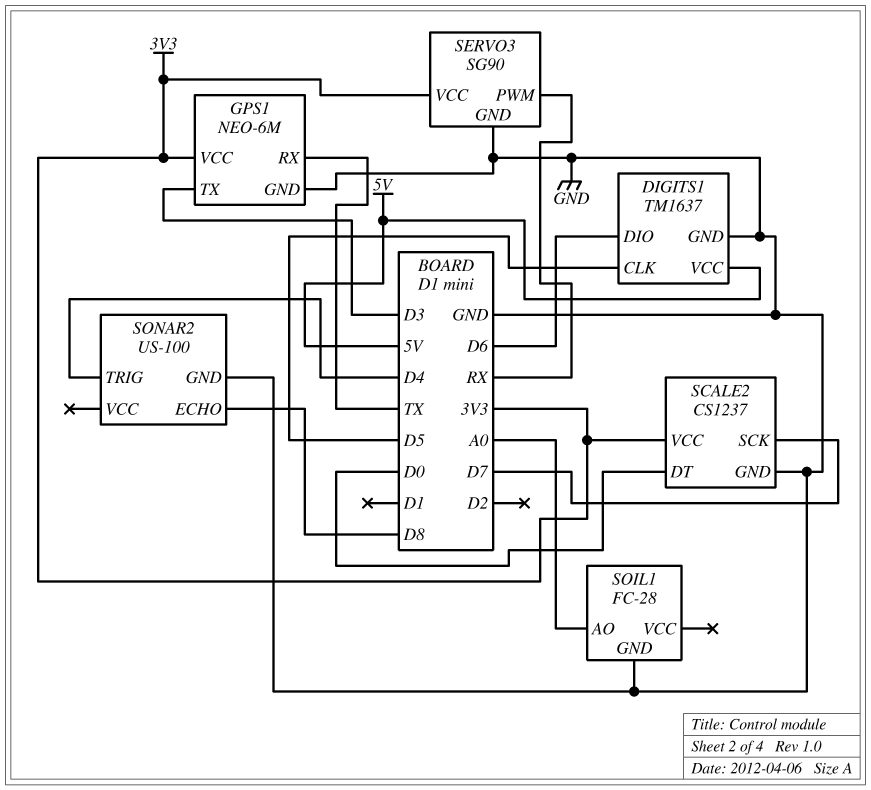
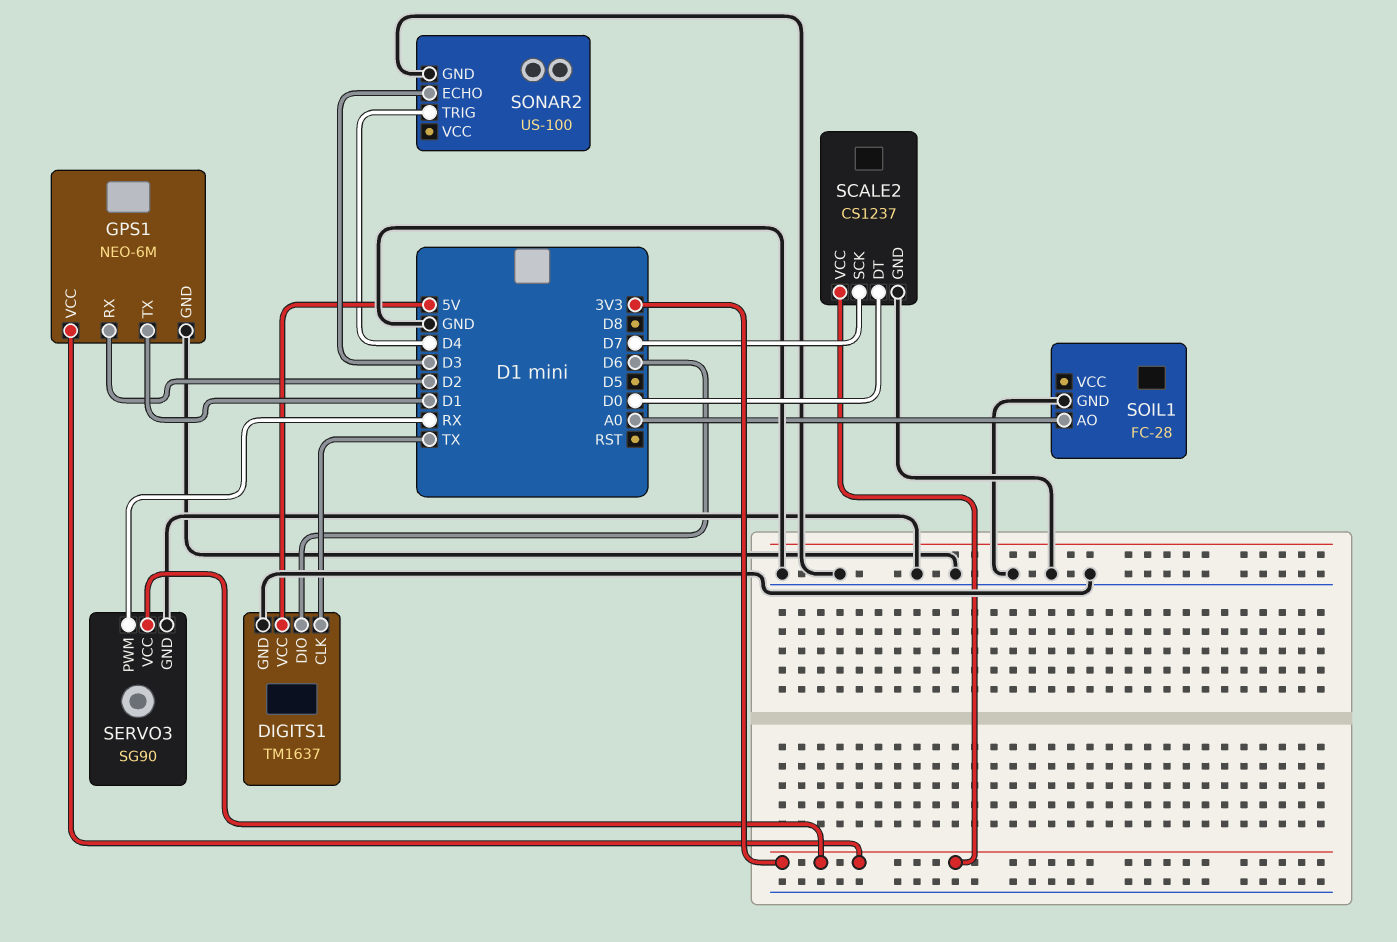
DIGITS1 pin CLK: D5 -> TX
GPS1 pin RX: TX -> D2
GPS1 pin TX: D3 -> D1
SONAR2 pin ECHO: D8 -> D3

